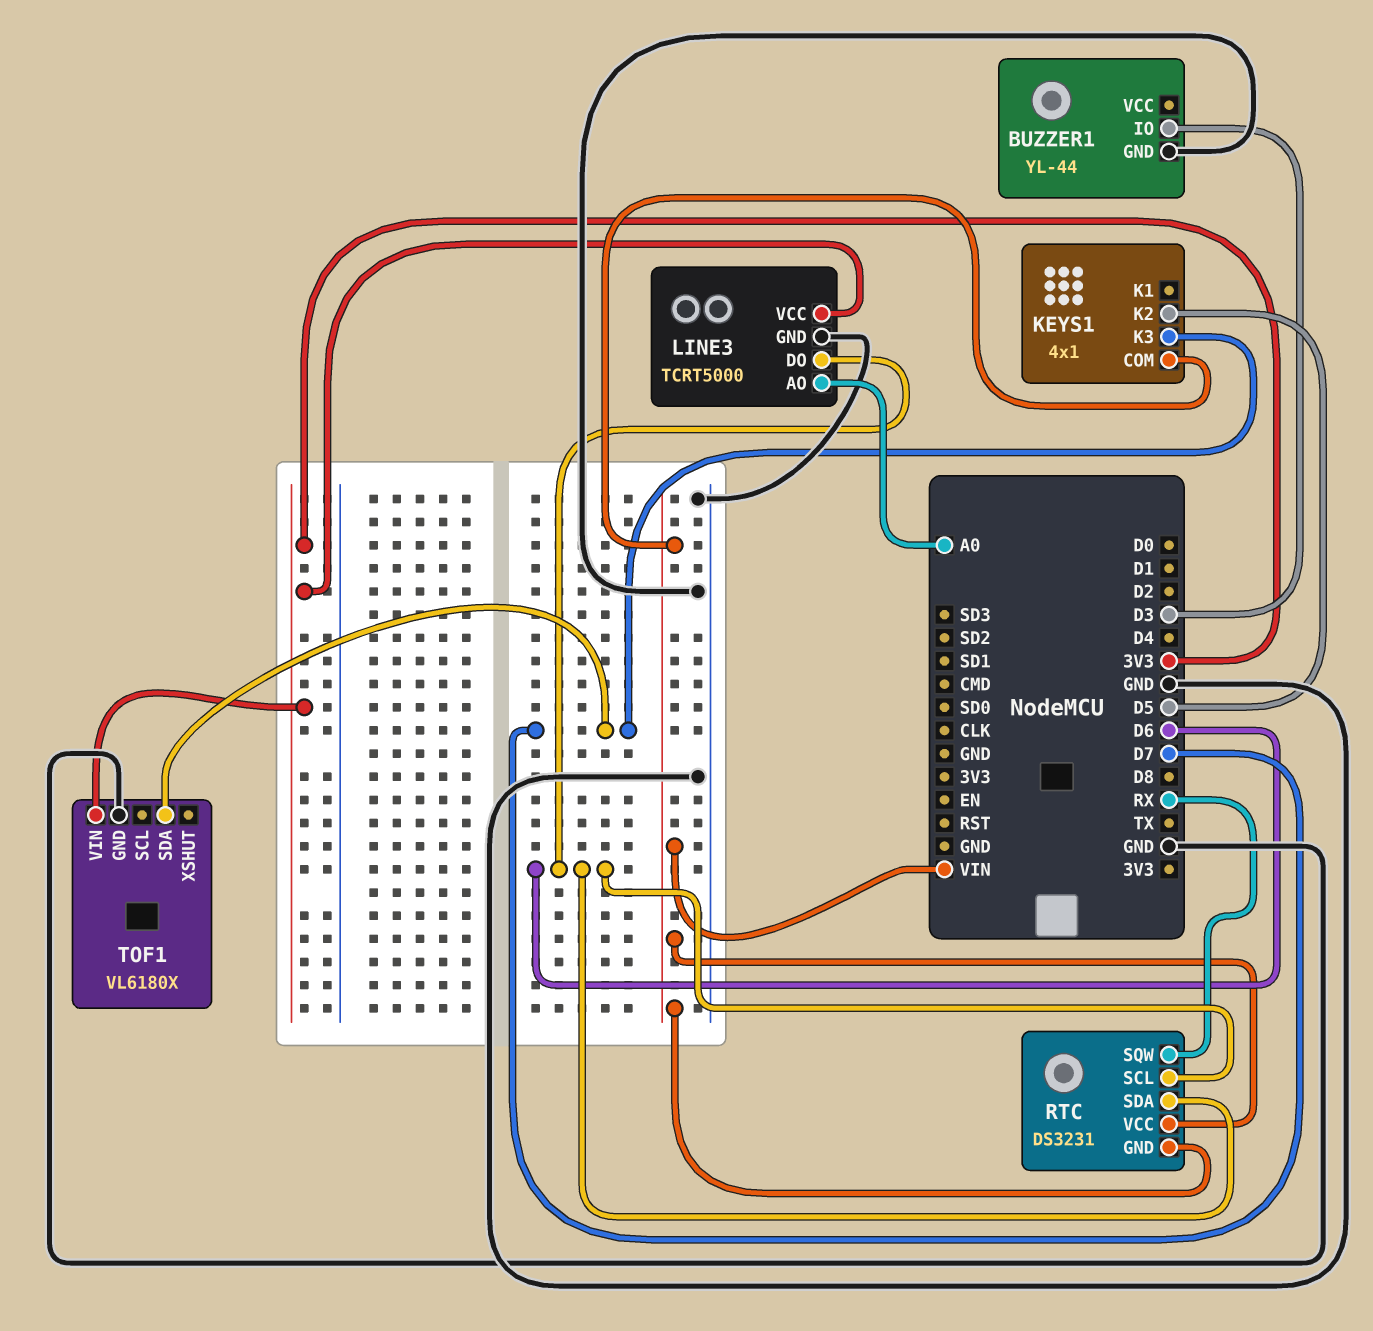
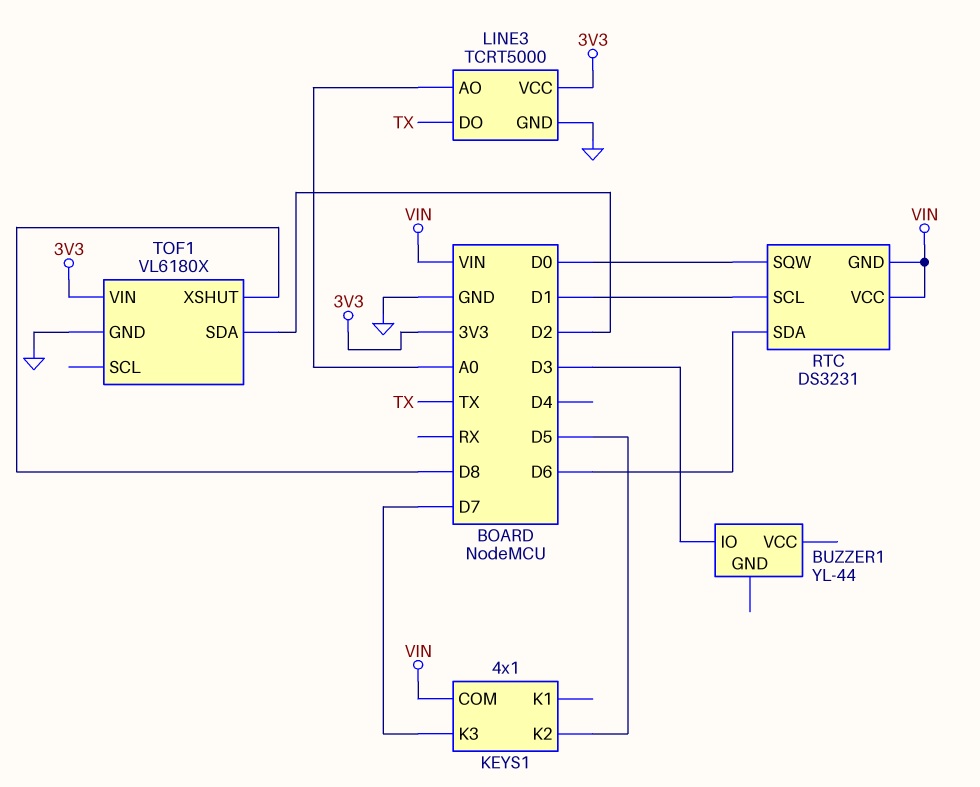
BUZZER1 pin GND: GND -> none
LINE3 pin DO: D6 -> TX
RTC pin SCL: D6 -> D1
RTC pin SQW: RX -> D0
TOF1 pin SDA: D7 -> D2
TOF1 pin XSHUT: none -> D8

